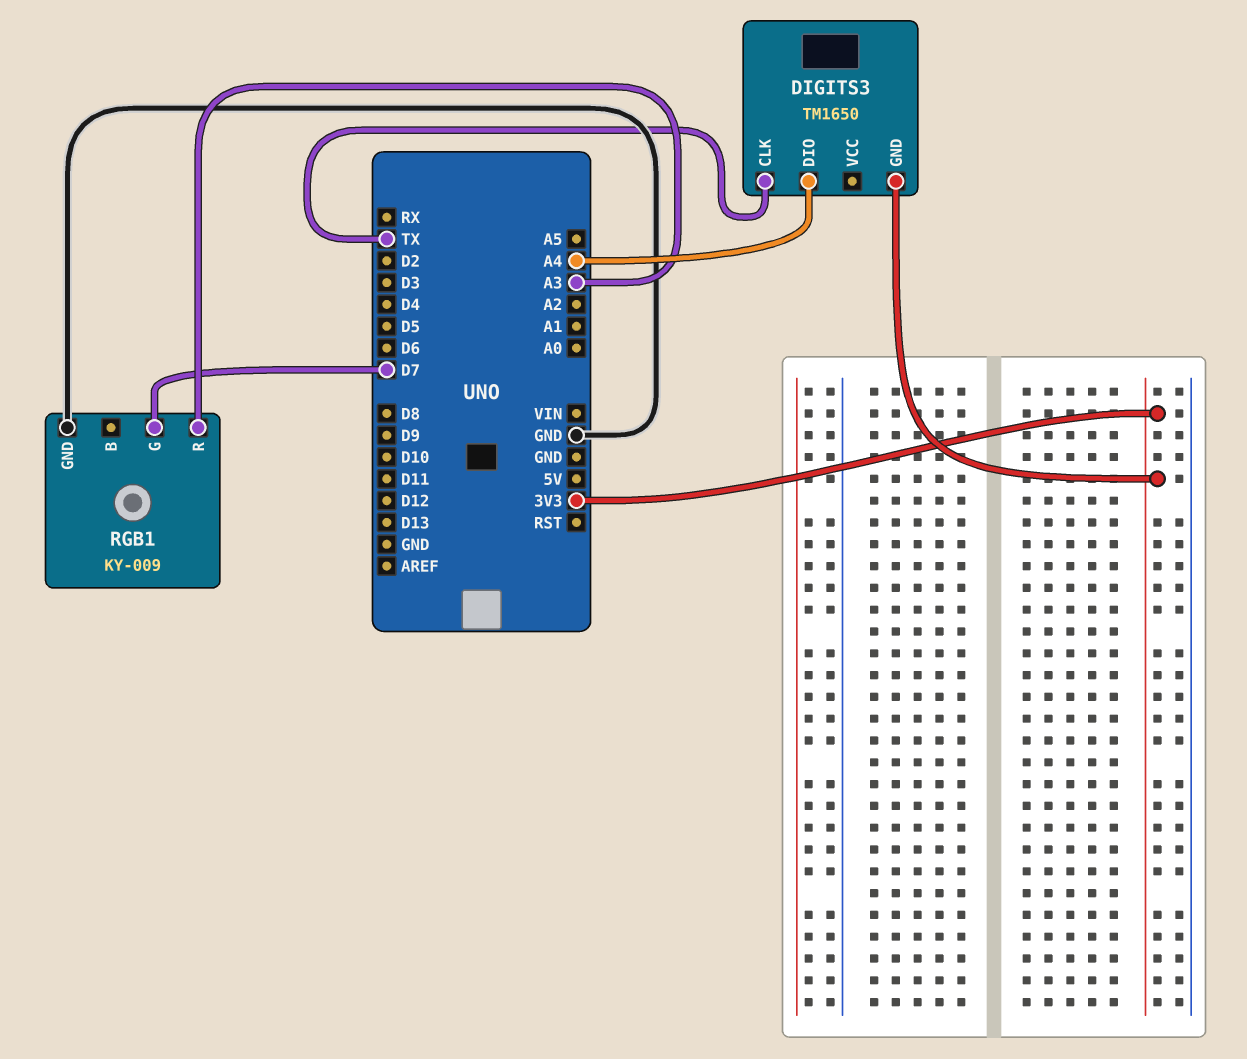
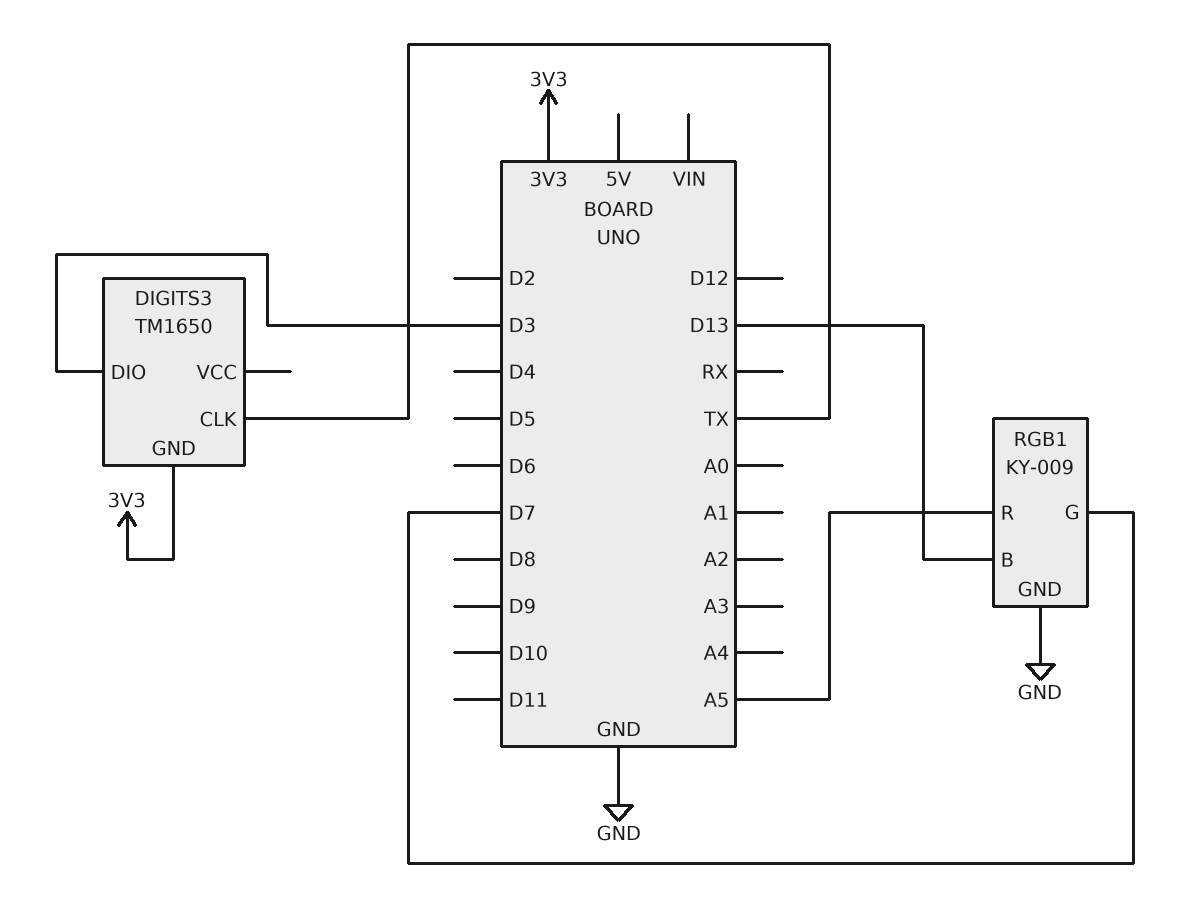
DIGITS3 pin DIO: A4 -> D3
RGB1 pin B: none -> D13
RGB1 pin R: A3 -> A5

